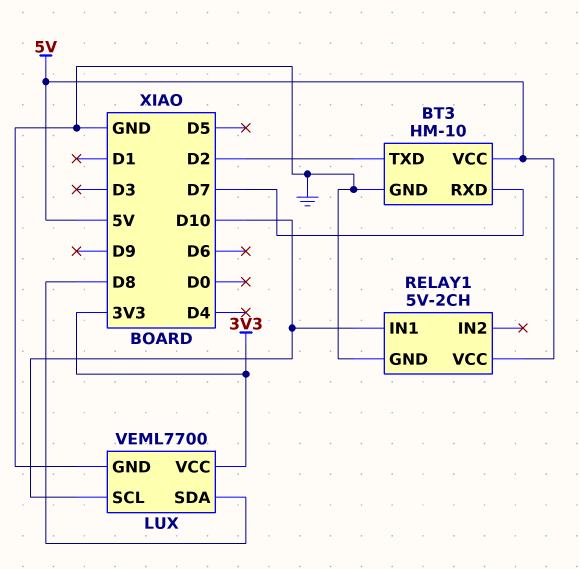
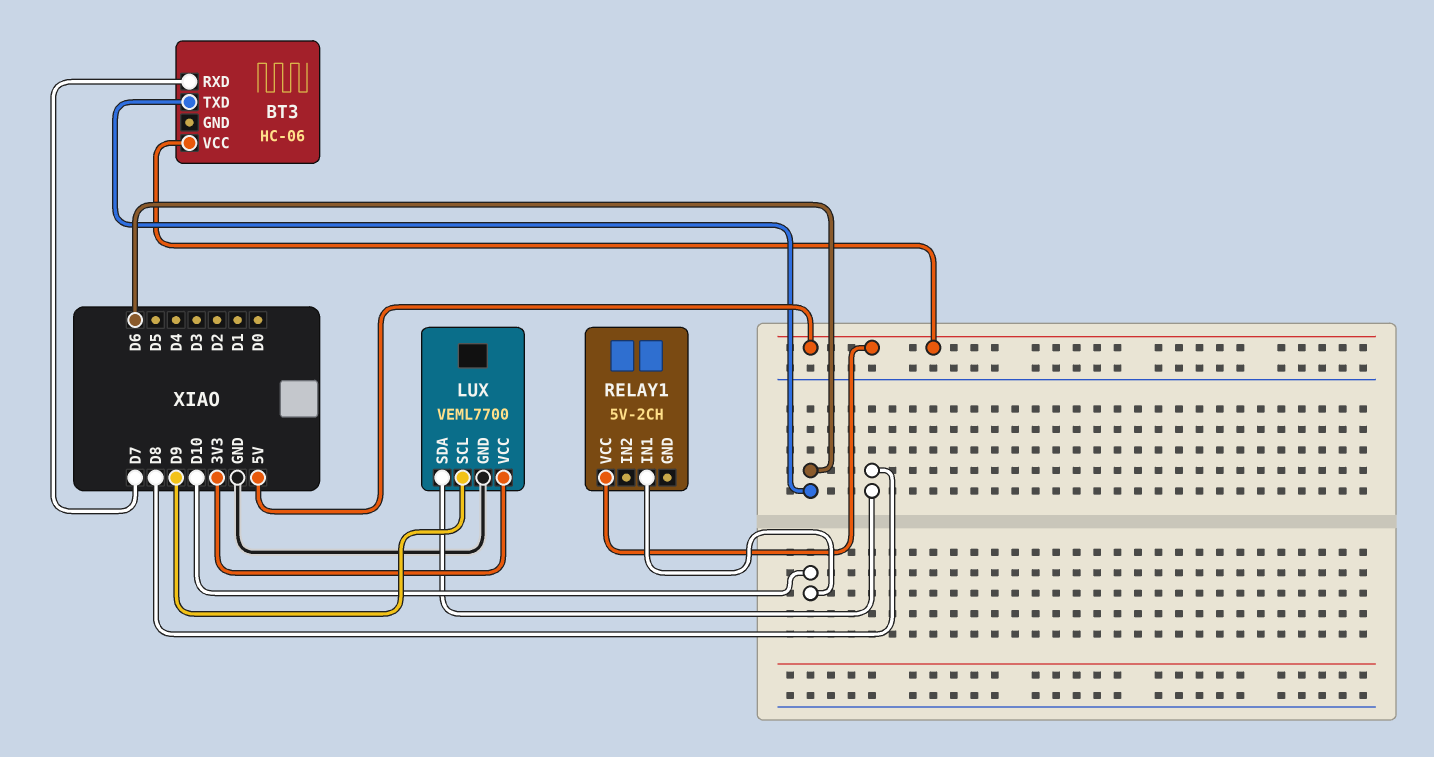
BT3: HM-10 -> HC-06
BT3 pin GND: GND -> none
BT3 pin TXD: D2 -> D6
LUX pin SCL: D10 -> D9
RELAY1 pin GND: GND -> none

